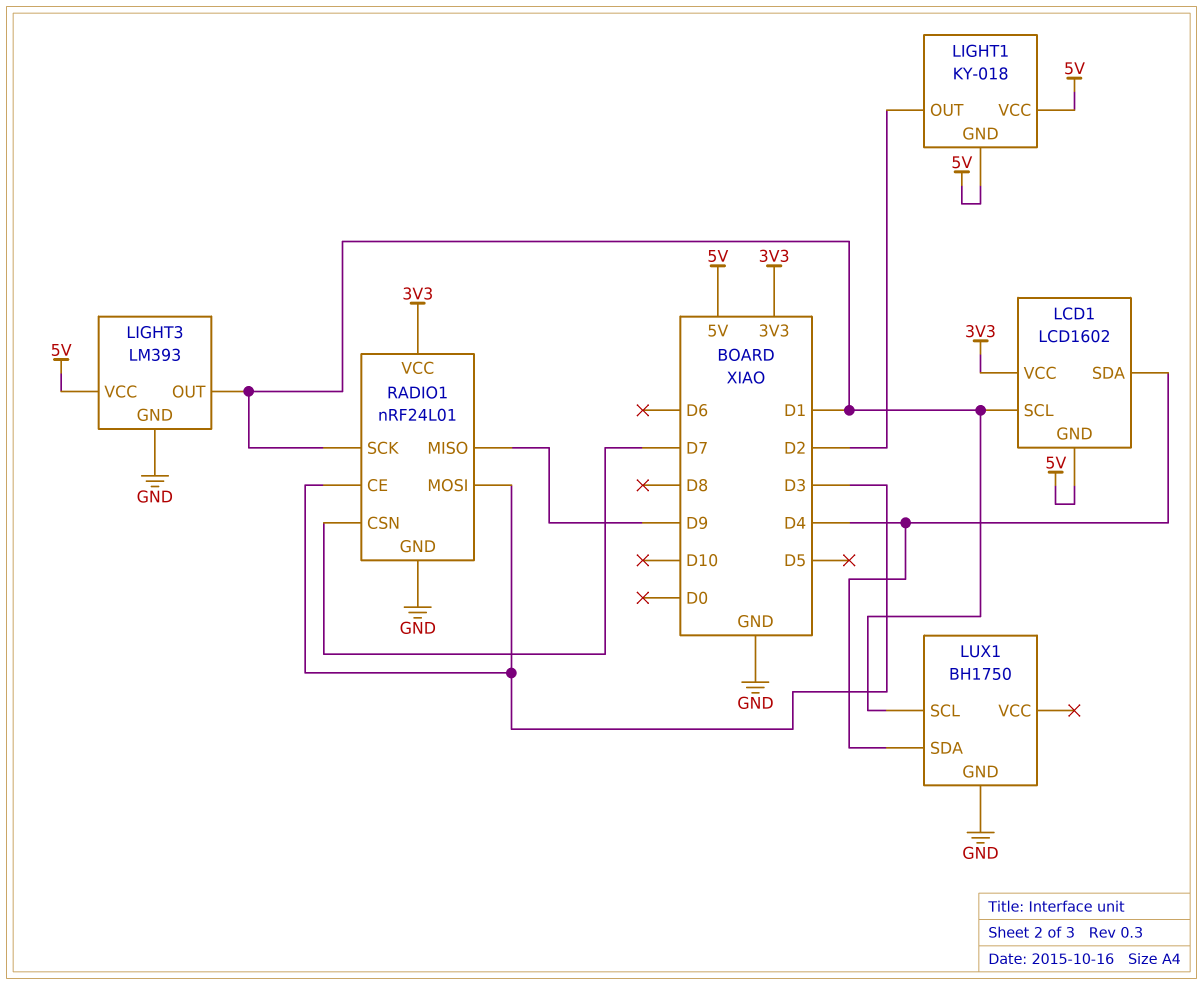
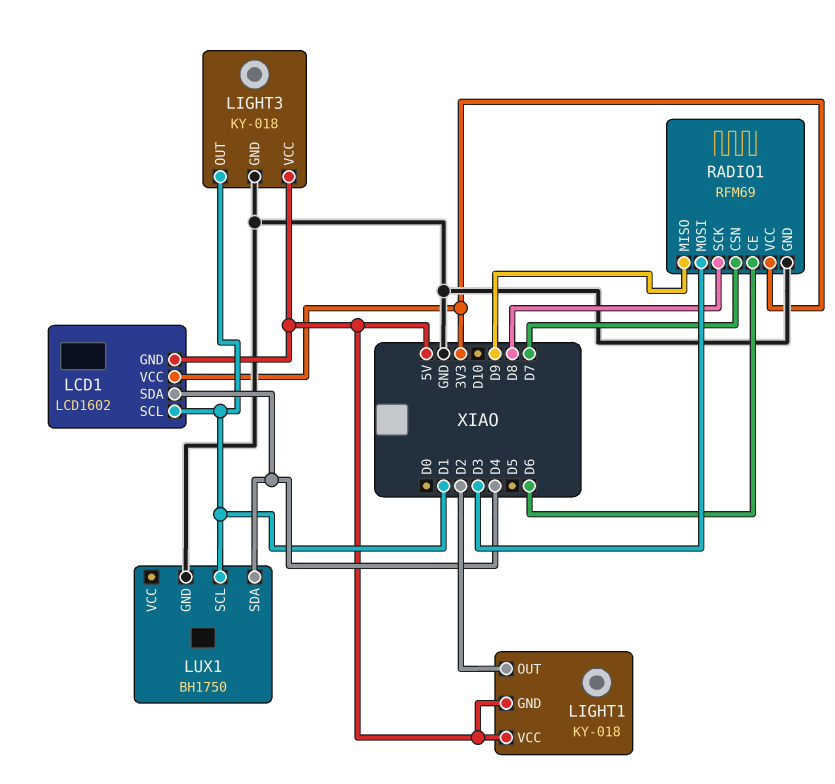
LIGHT3: LM393 -> KY-018
RADIO1: nRF24L01 -> RFM69
RADIO1 pin CE: D3 -> D6
RADIO1 pin SCK: D1 -> D8

